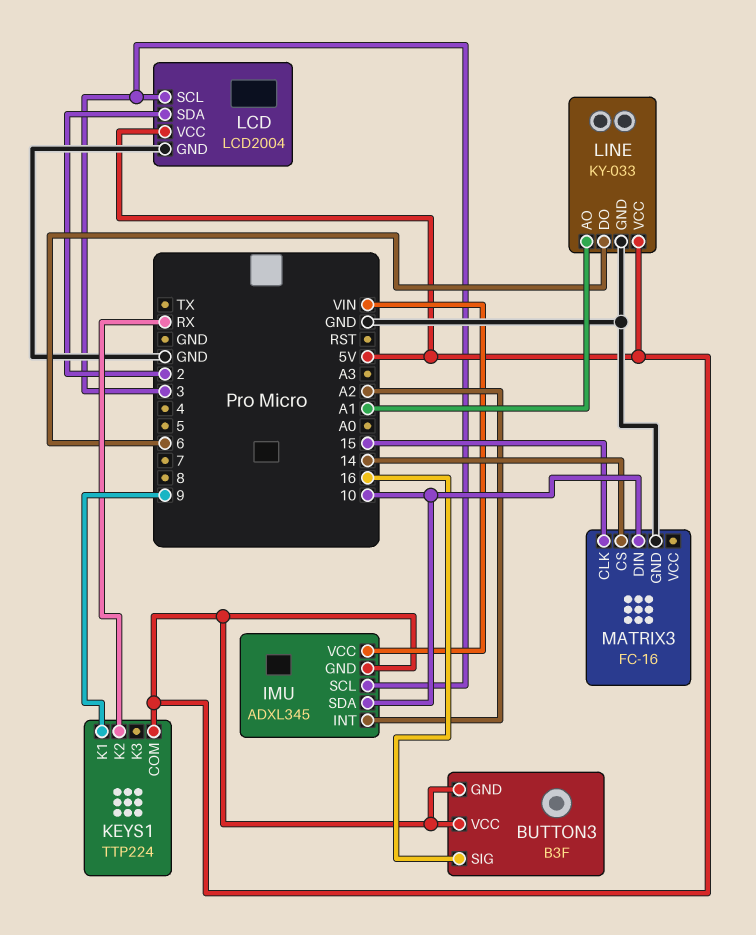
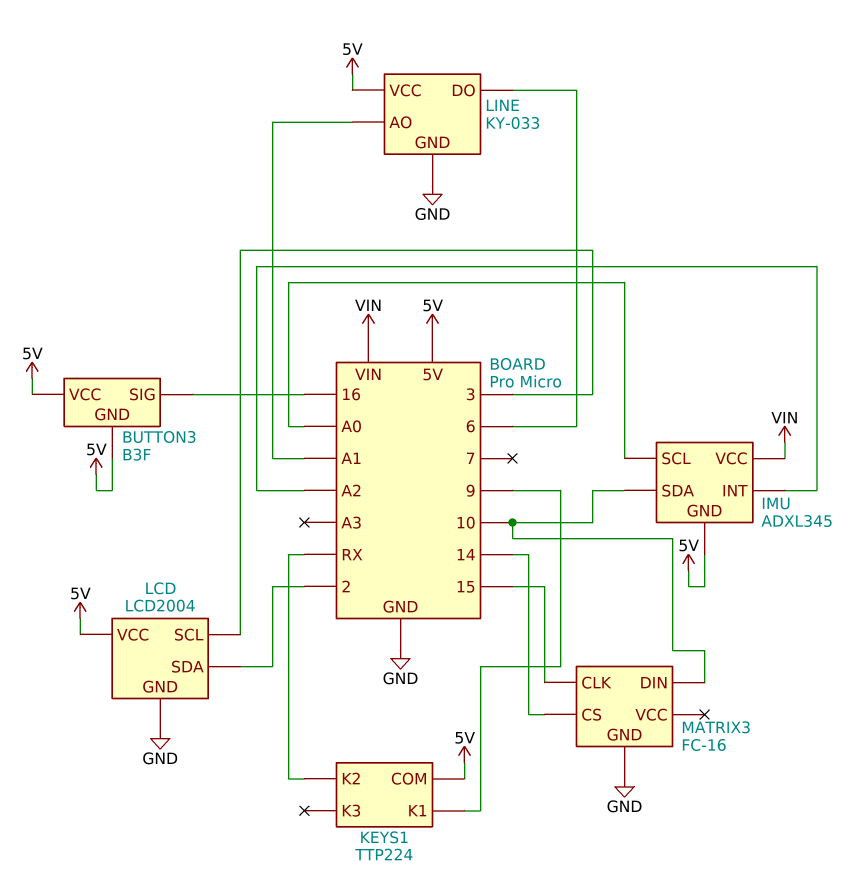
IMU pin SCL: 3 -> A0

